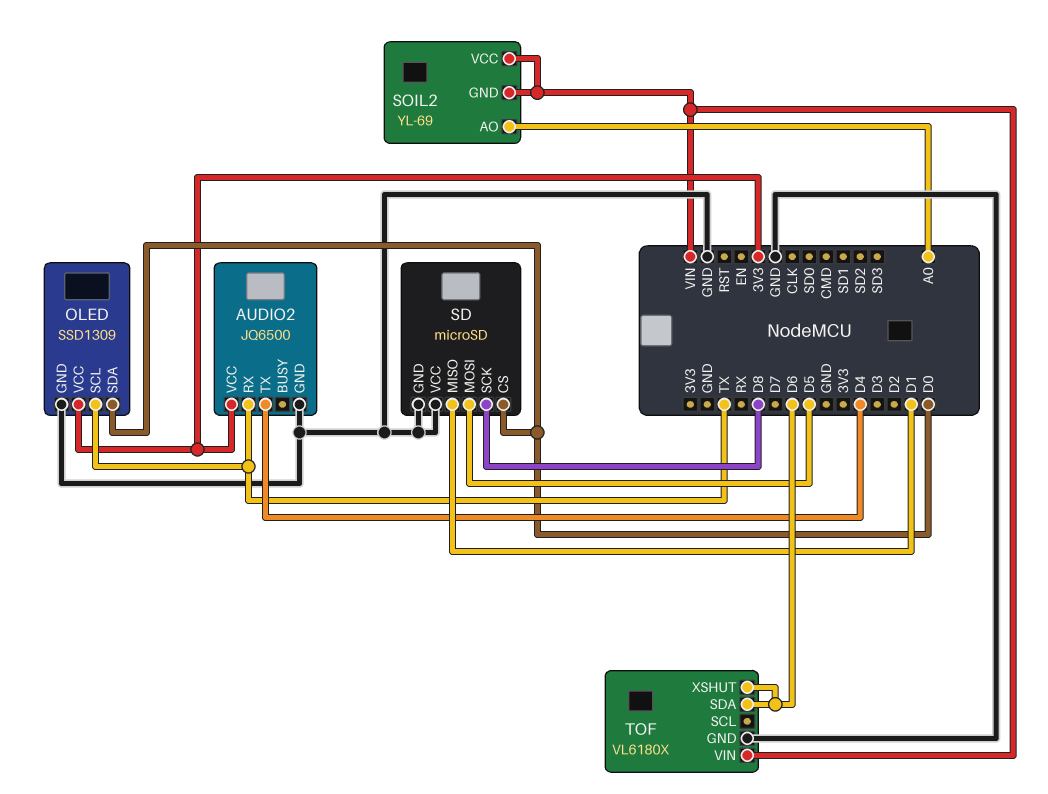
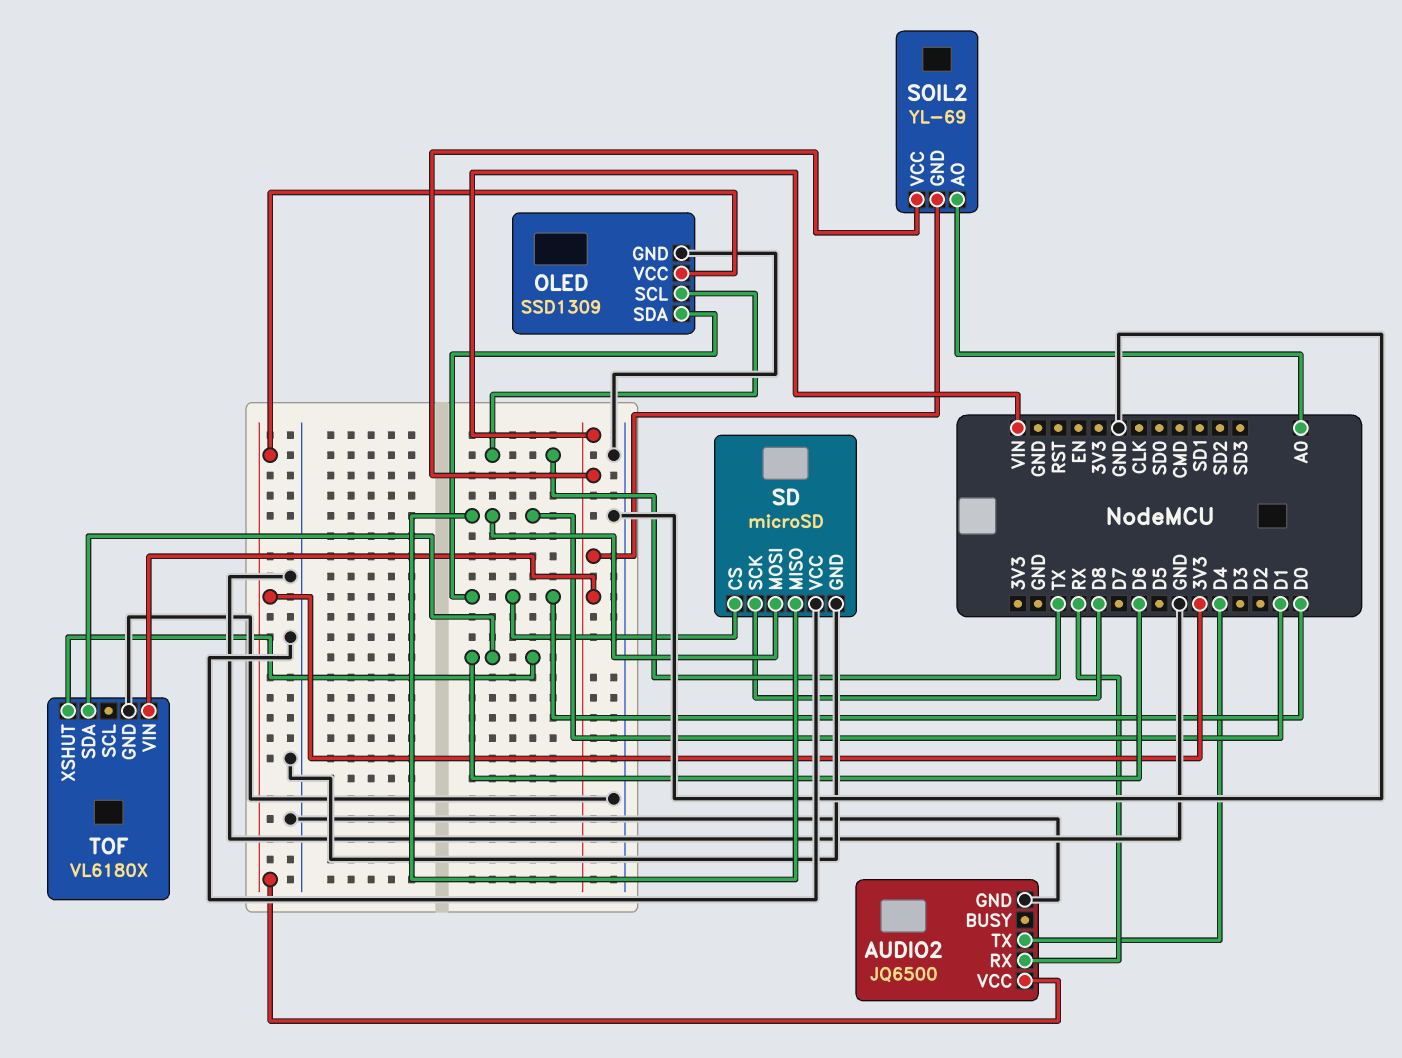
AUDIO2 pin RX: TX -> RX
SD pin MOSI: D5 -> D1

